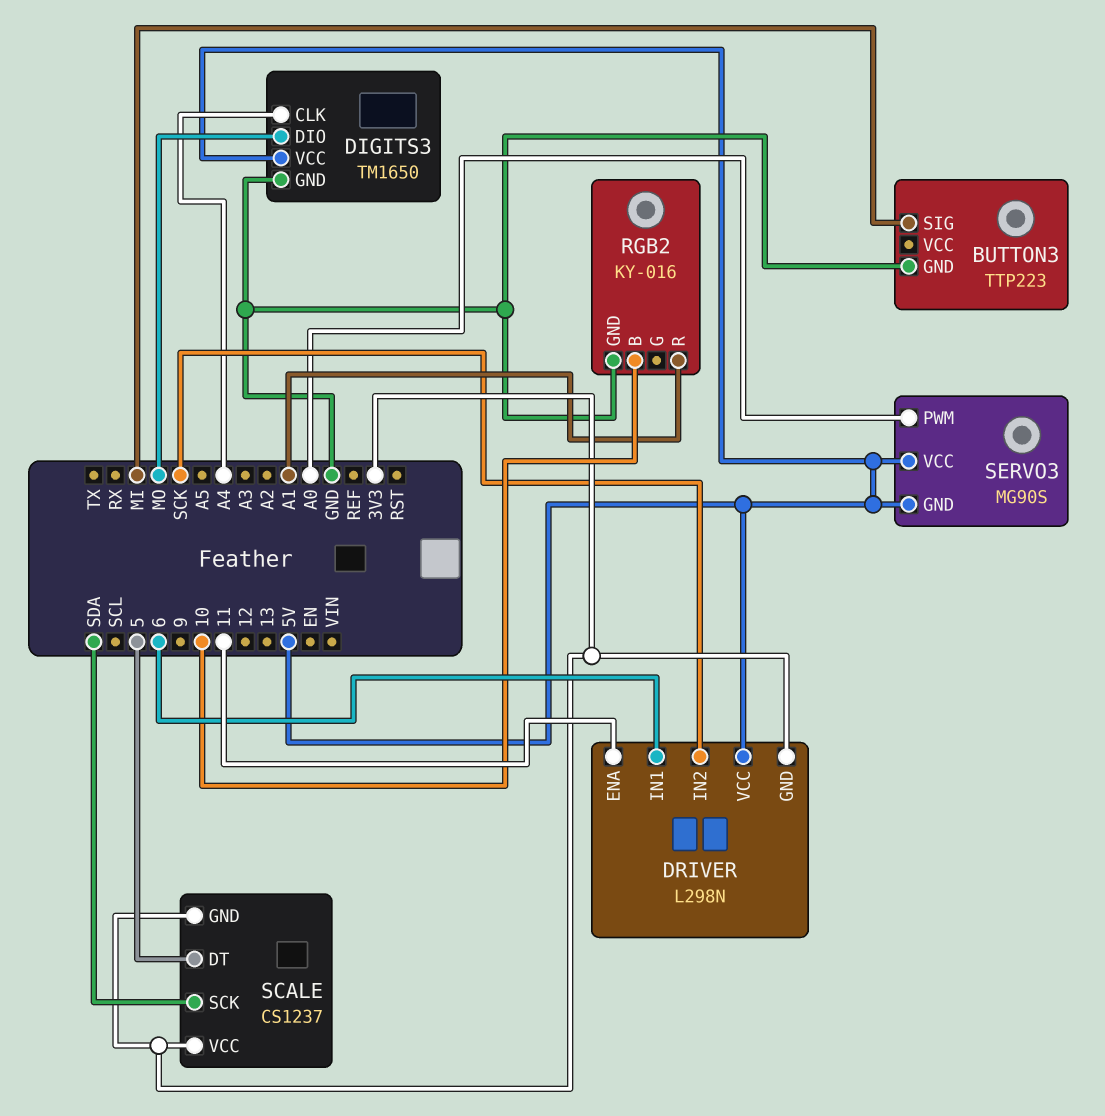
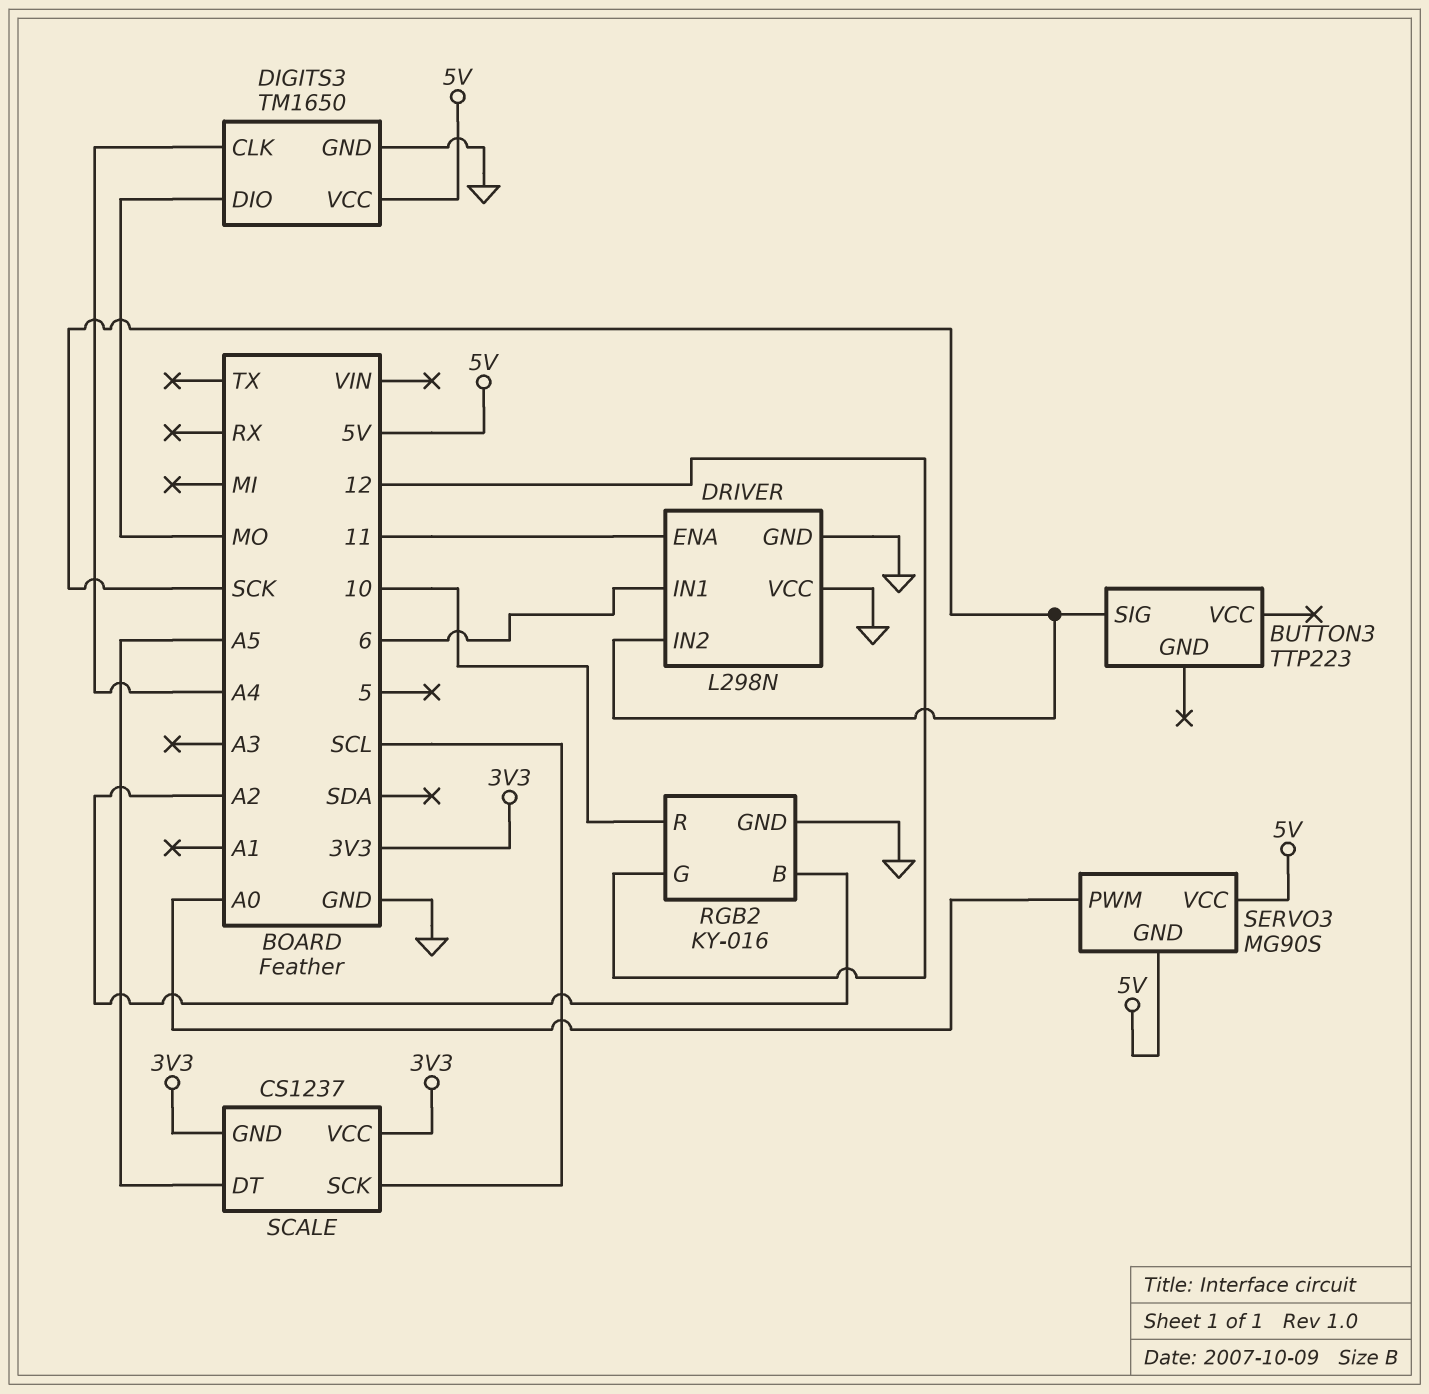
BUTTON3 pin GND: GND -> none
BUTTON3 pin SIG: MI -> SCK
DRIVER pin GND: 3V3 -> GND
DRIVER pin VCC: 5V -> GND
RGB2 pin B: 10 -> A2
RGB2 pin G: none -> 12
RGB2 pin R: A1 -> 10
SCALE pin DT: 5 -> A5
SCALE pin SCK: SDA -> SCL

